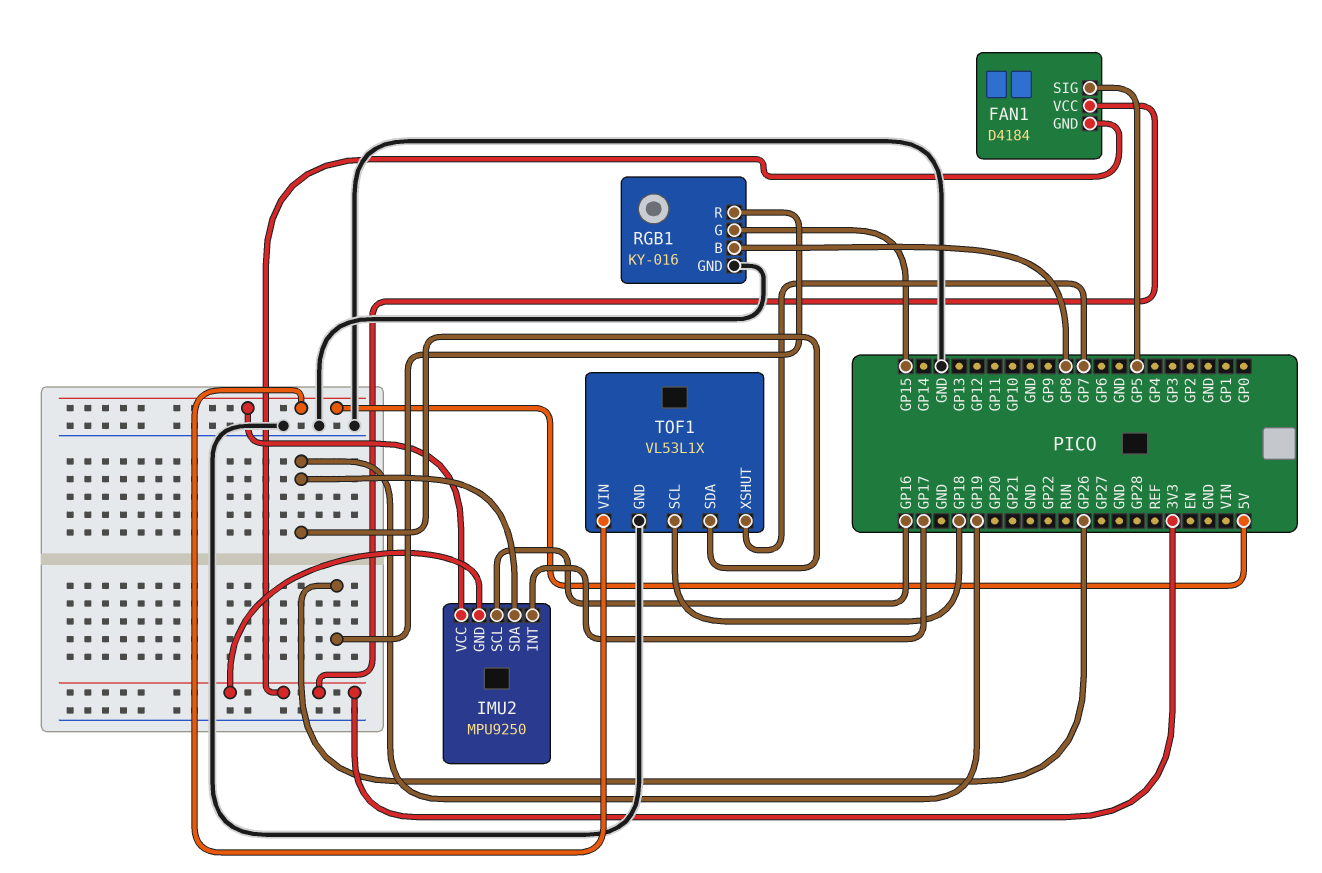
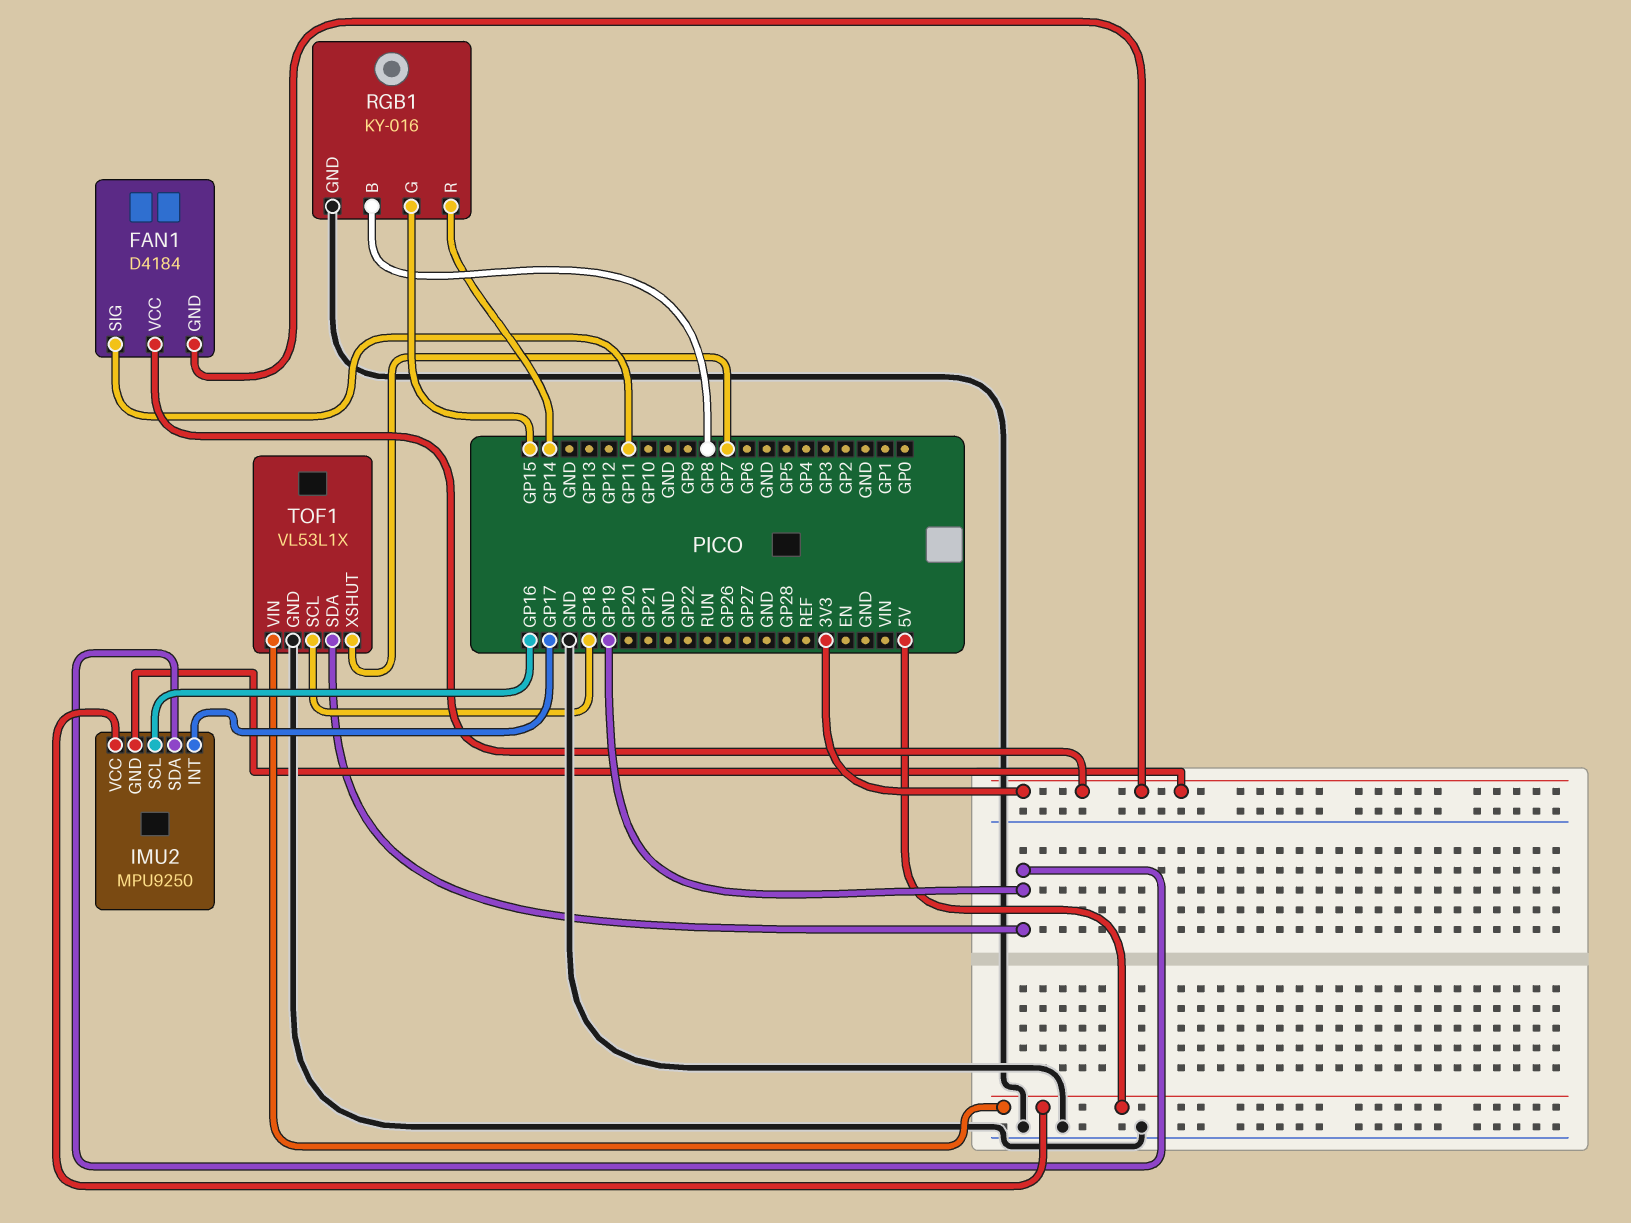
FAN1 pin SIG: GP5 -> GP11
RGB1 pin R: GP26 -> GP14

